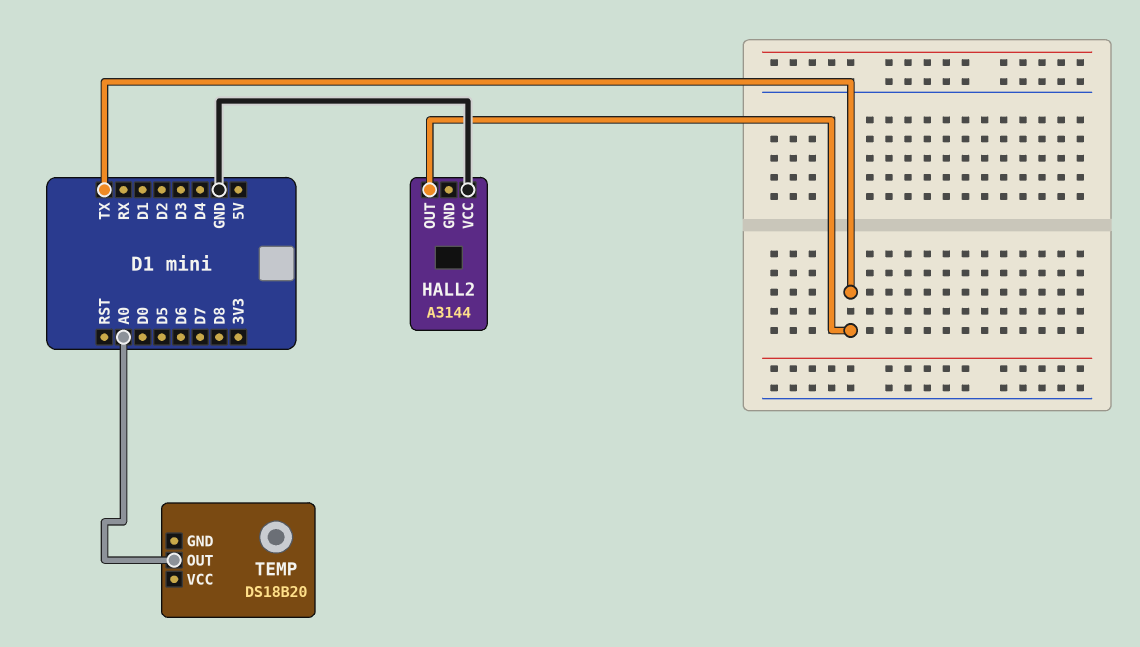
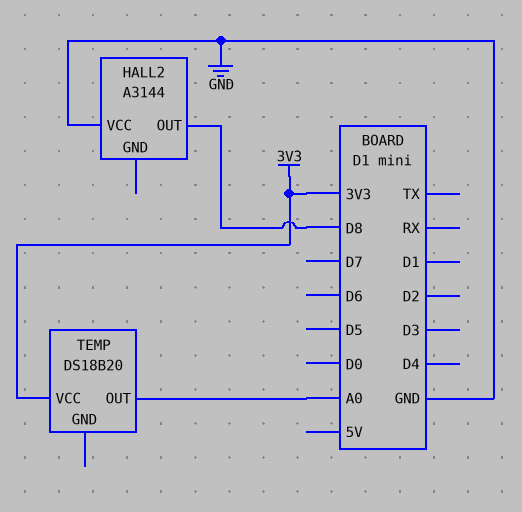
HALL2 pin OUT: TX -> D8
TEMP pin VCC: none -> 3V3

